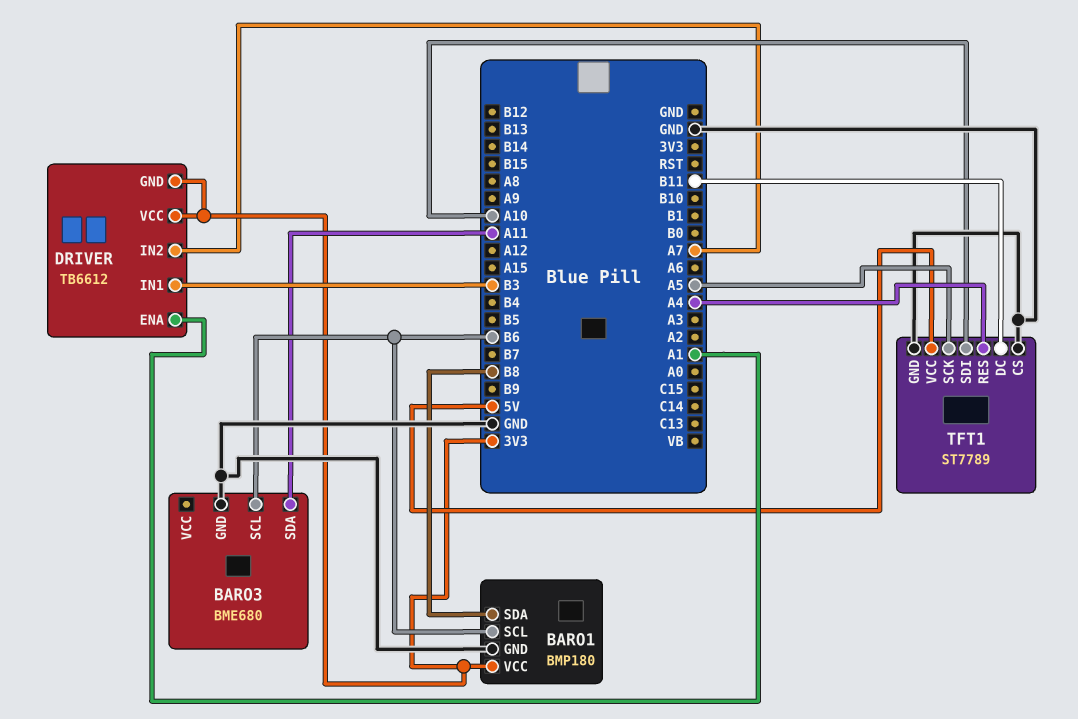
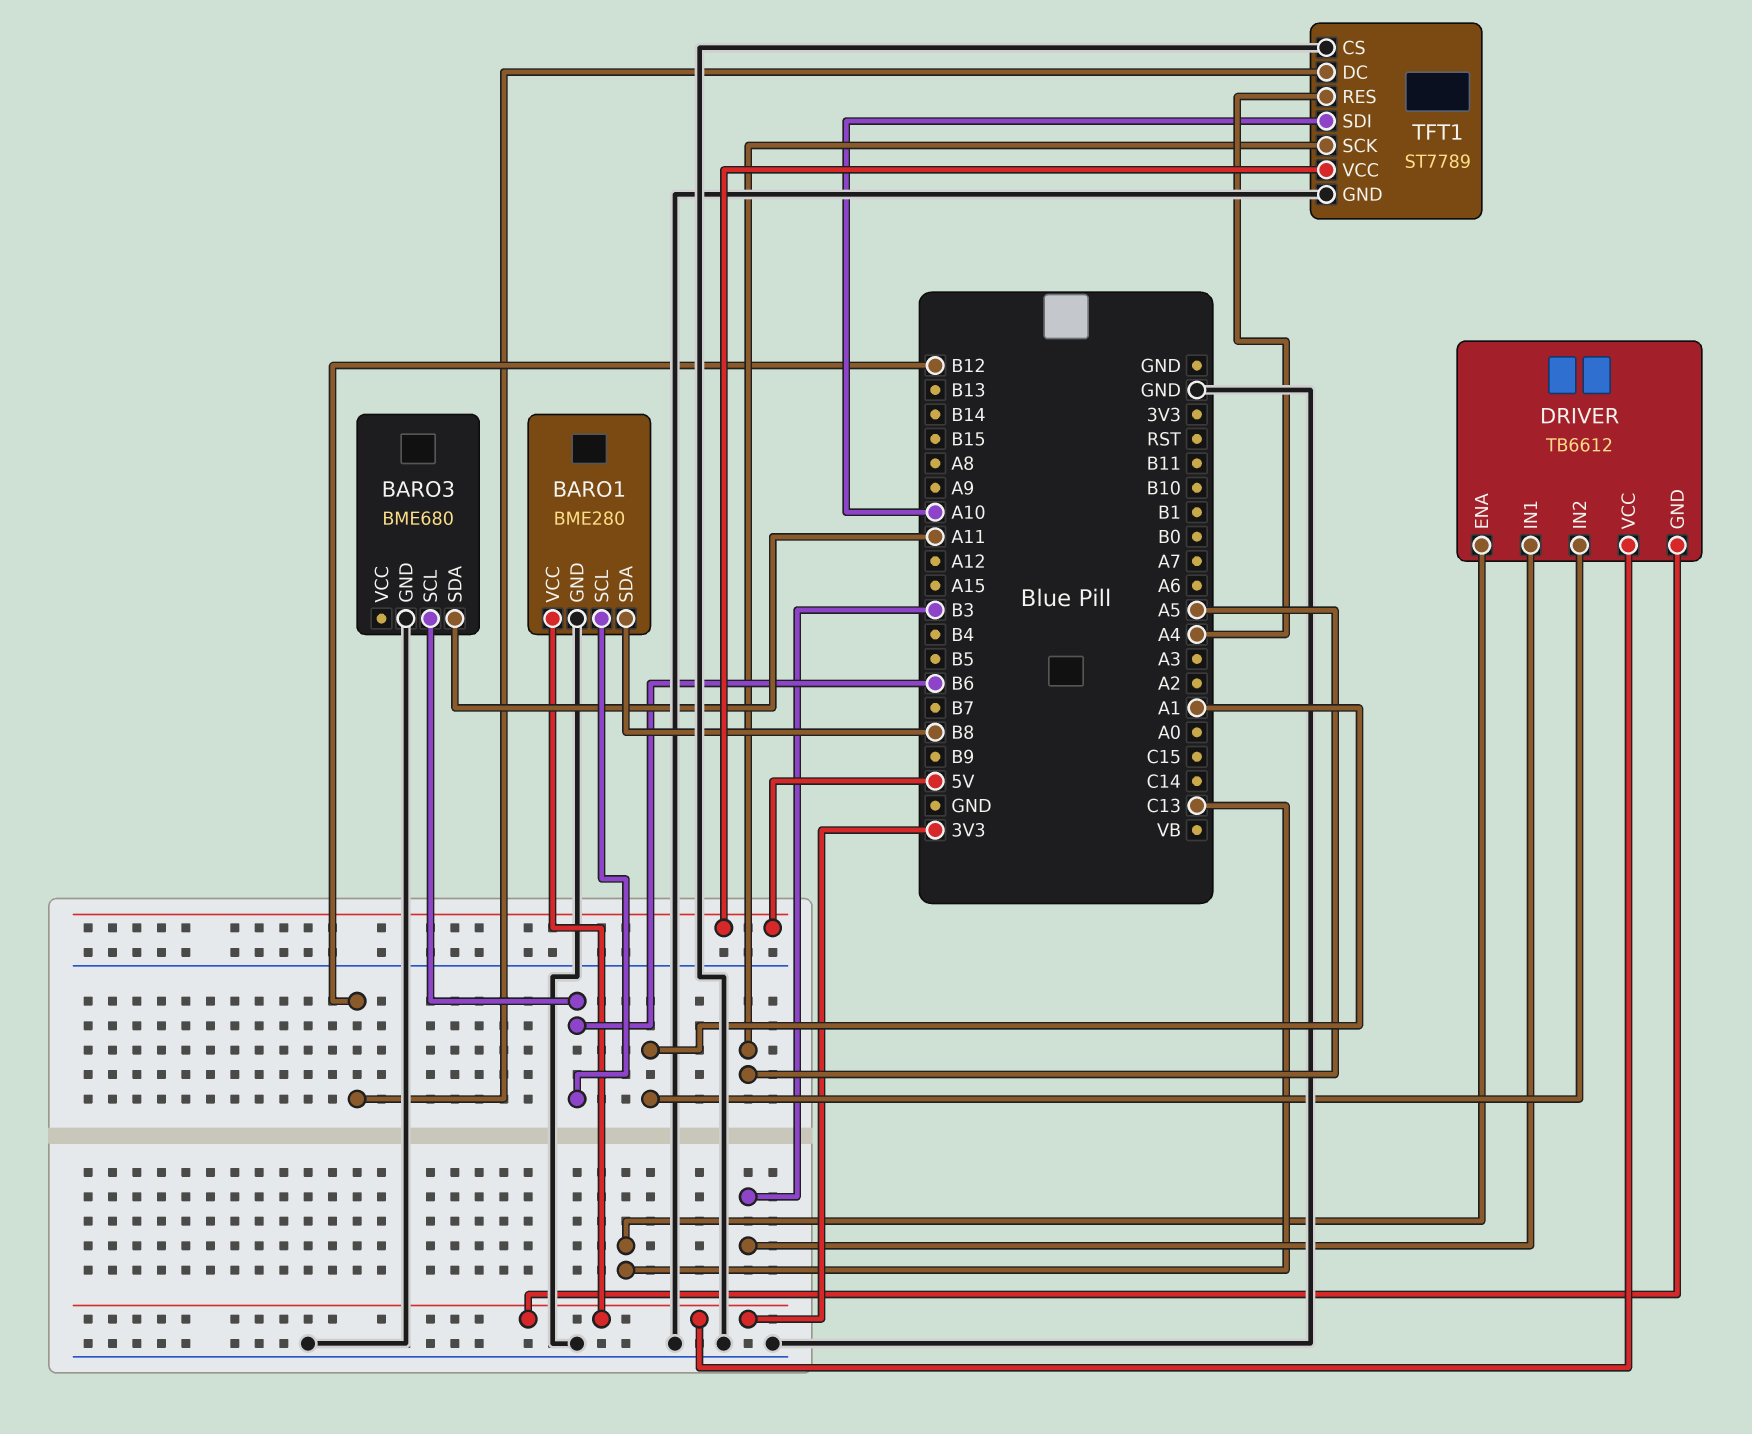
BARO1: BMP180 -> BME280
DRIVER pin ENA: A1 -> C13
DRIVER pin IN2: A7 -> A1
TFT1 pin DC: B11 -> B12

